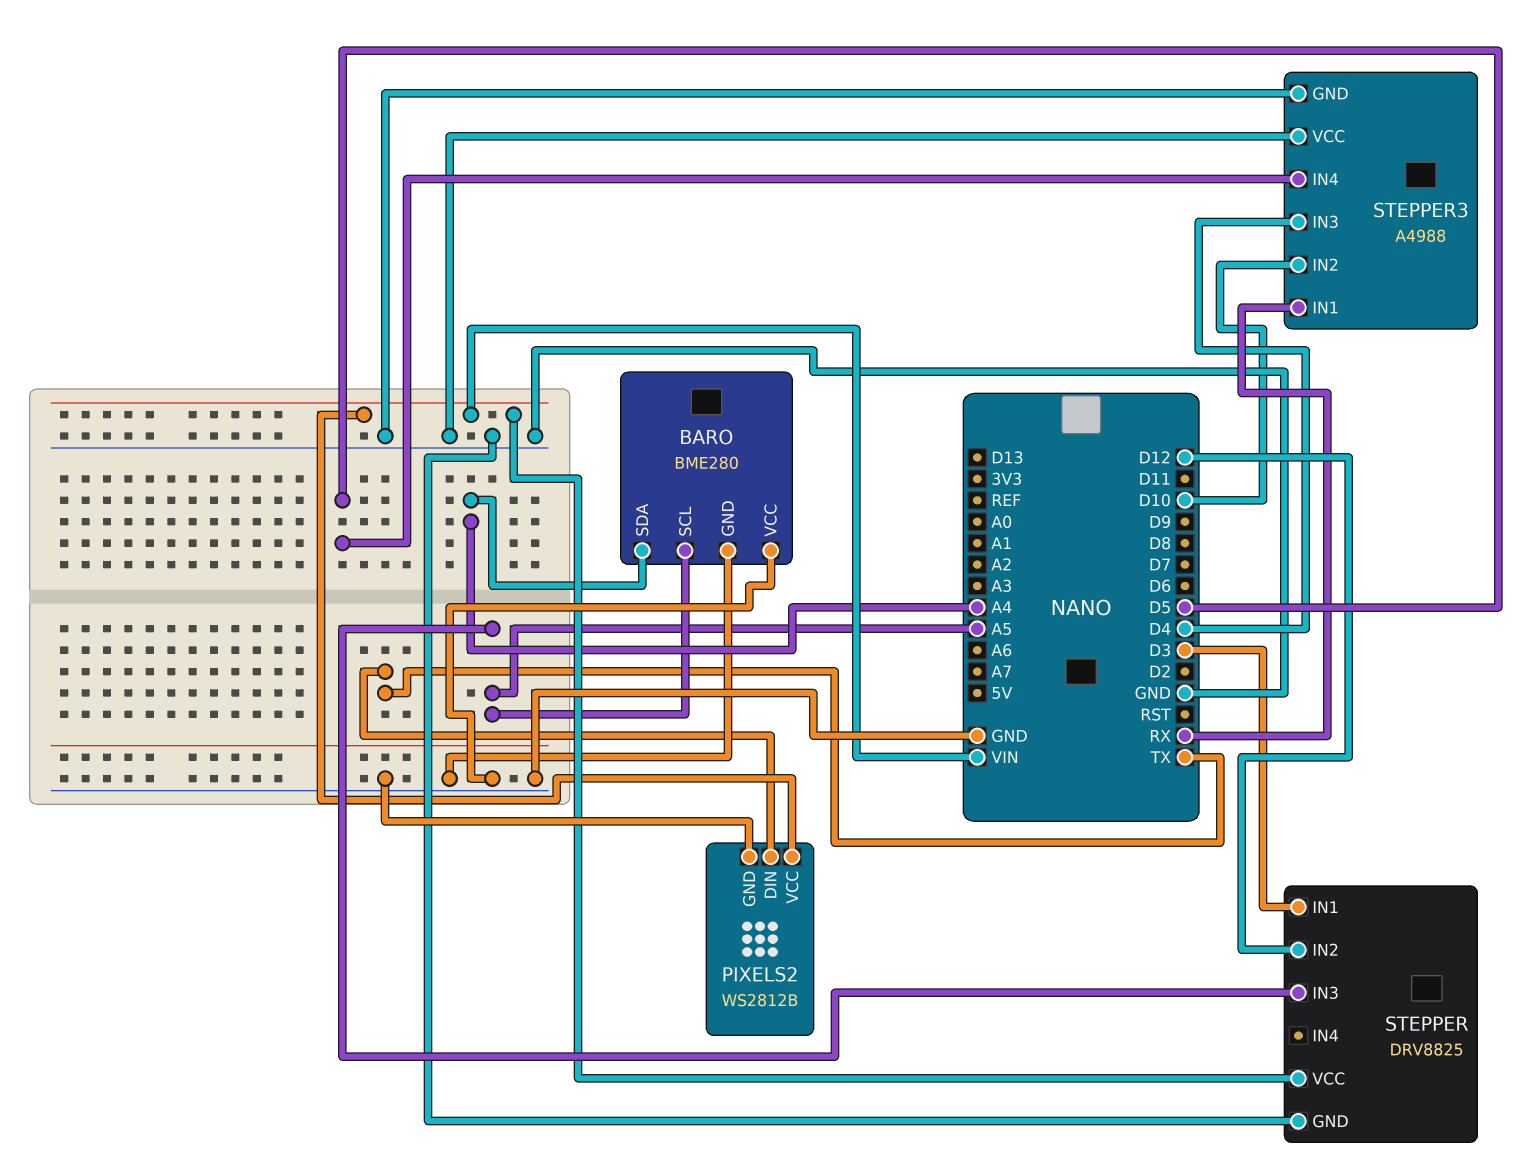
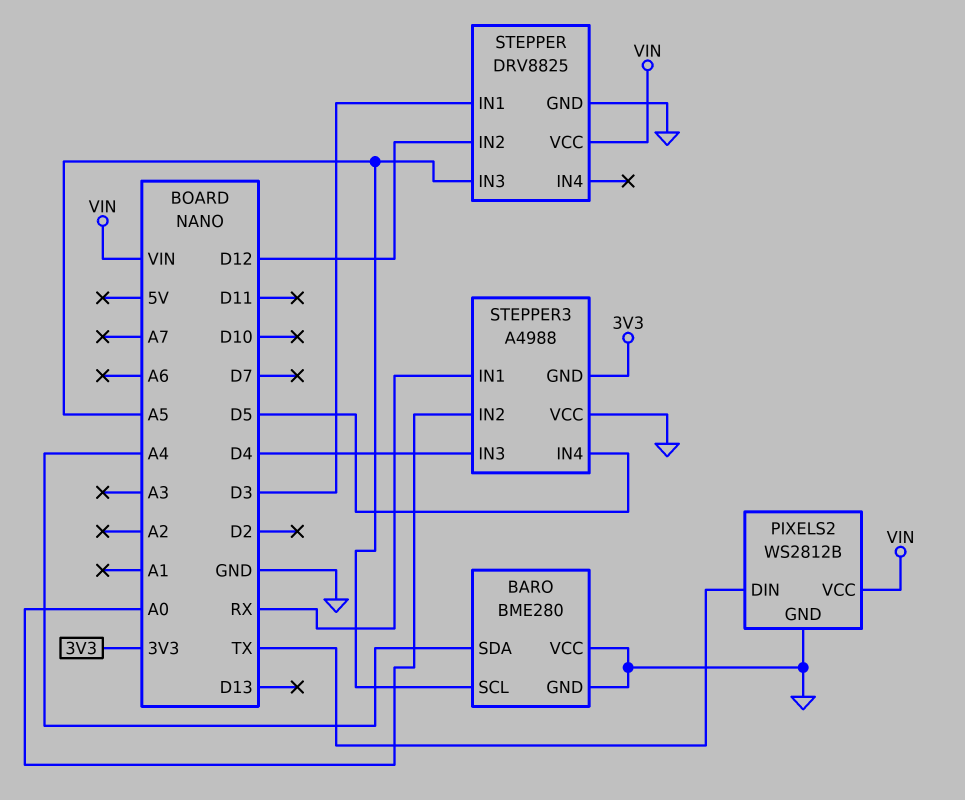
STEPPER3 pin GND: GND -> 3V3
STEPPER3 pin IN2: D10 -> A0

